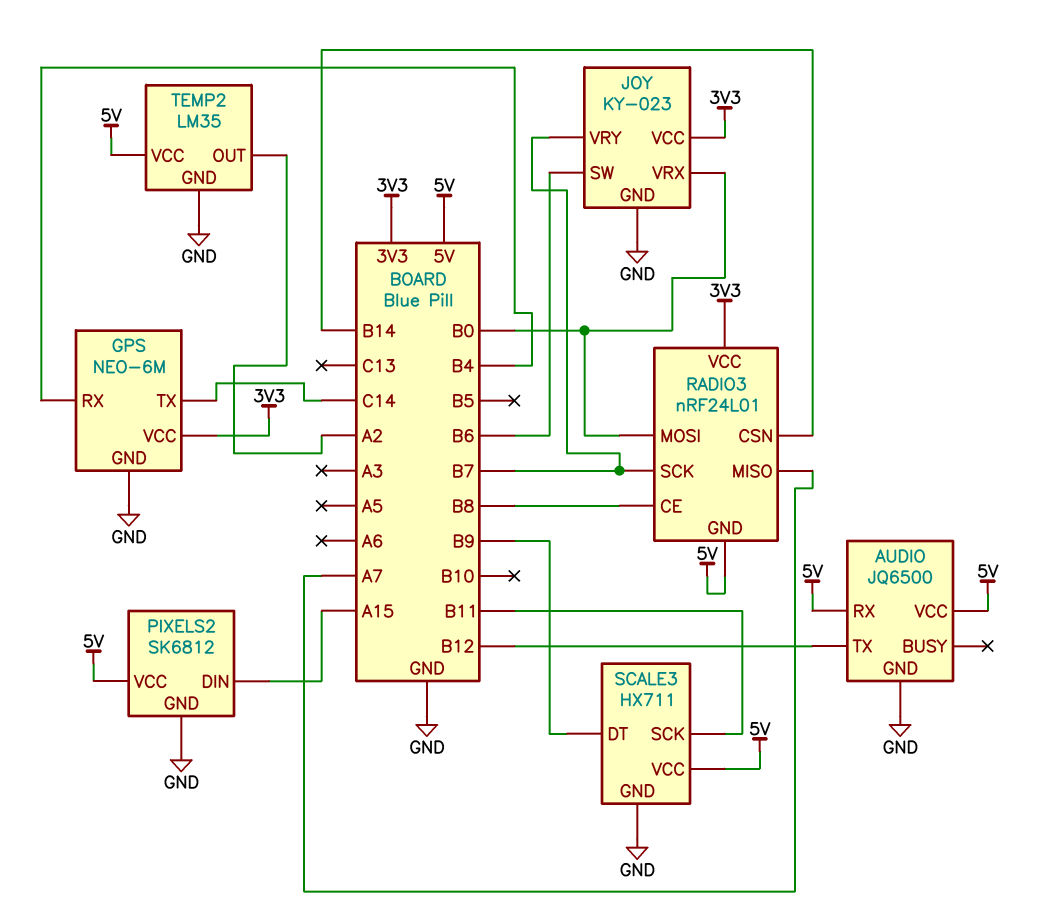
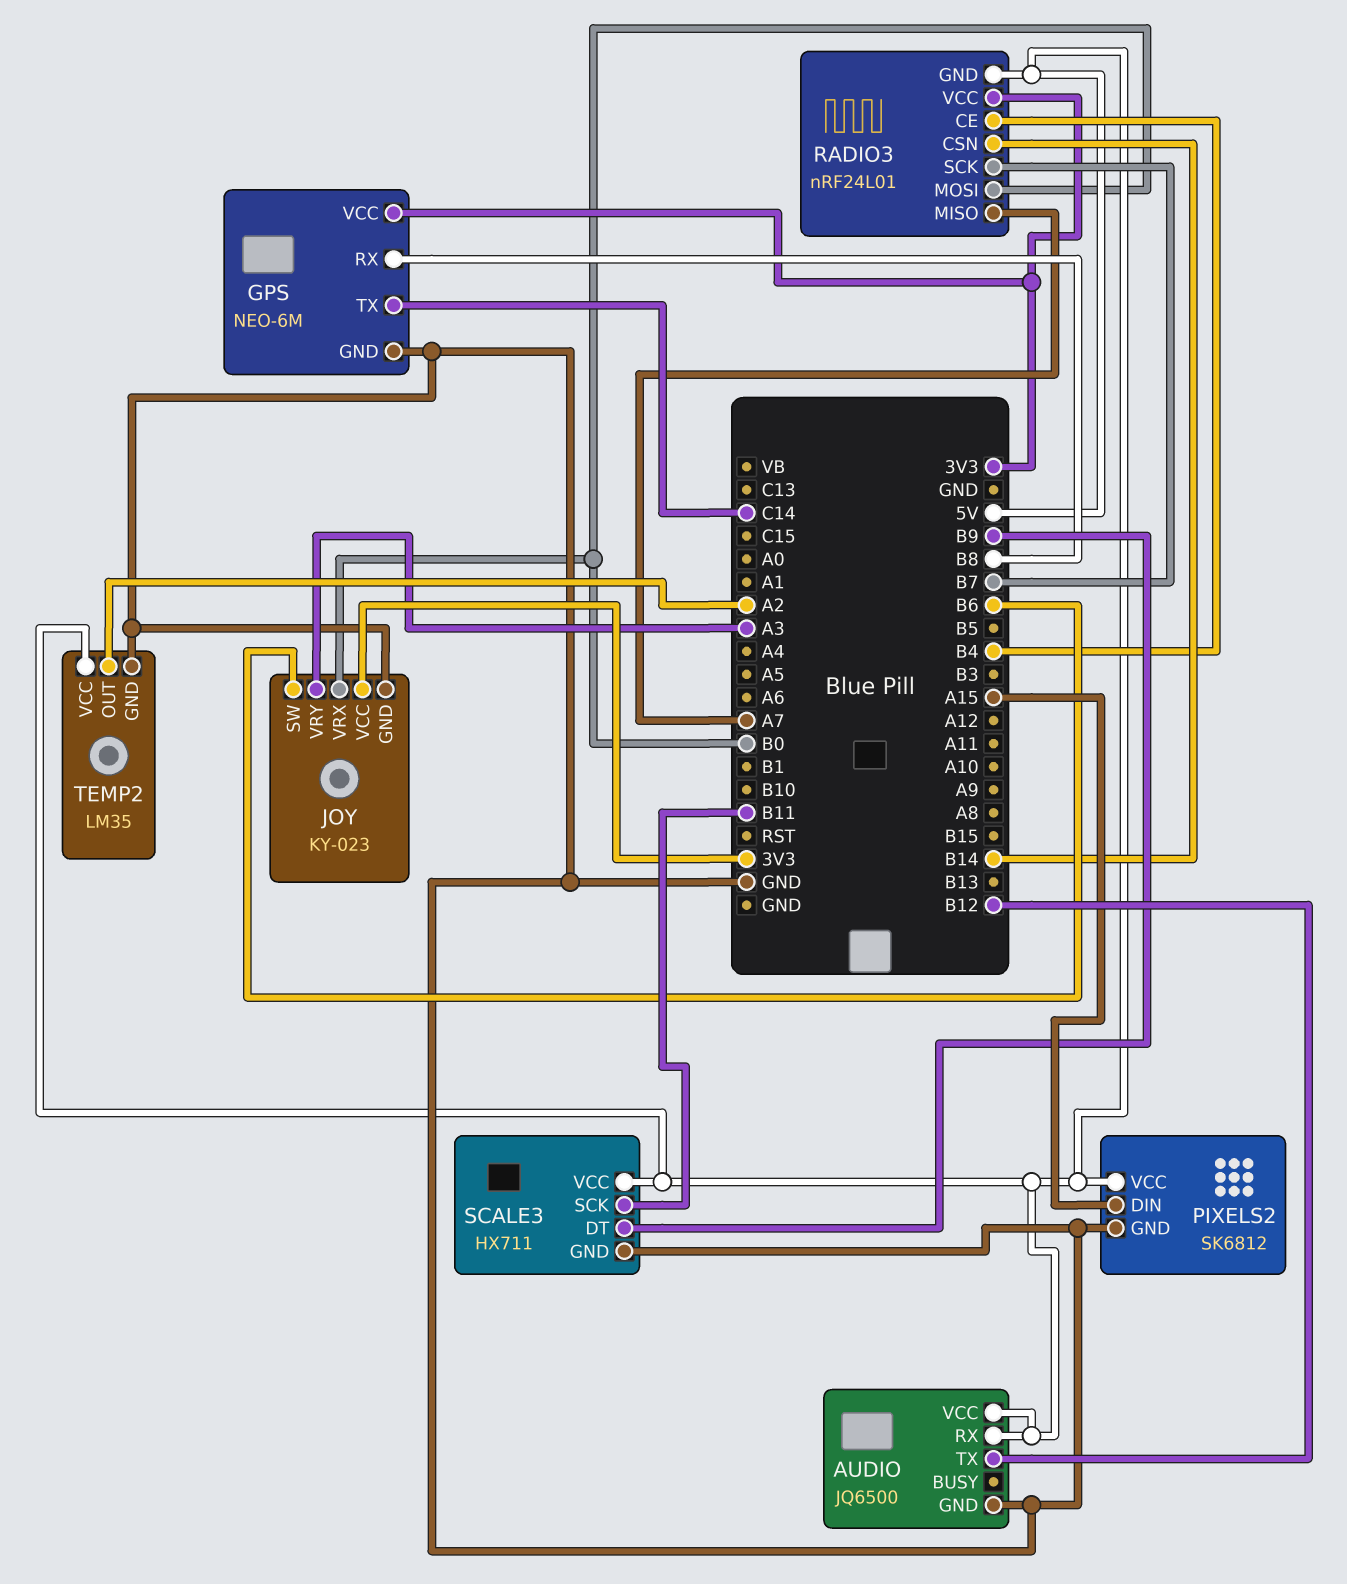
GPS pin RX: B4 -> B8
JOY pin VRY: B7 -> A3
RADIO3 pin CE: B8 -> B4

